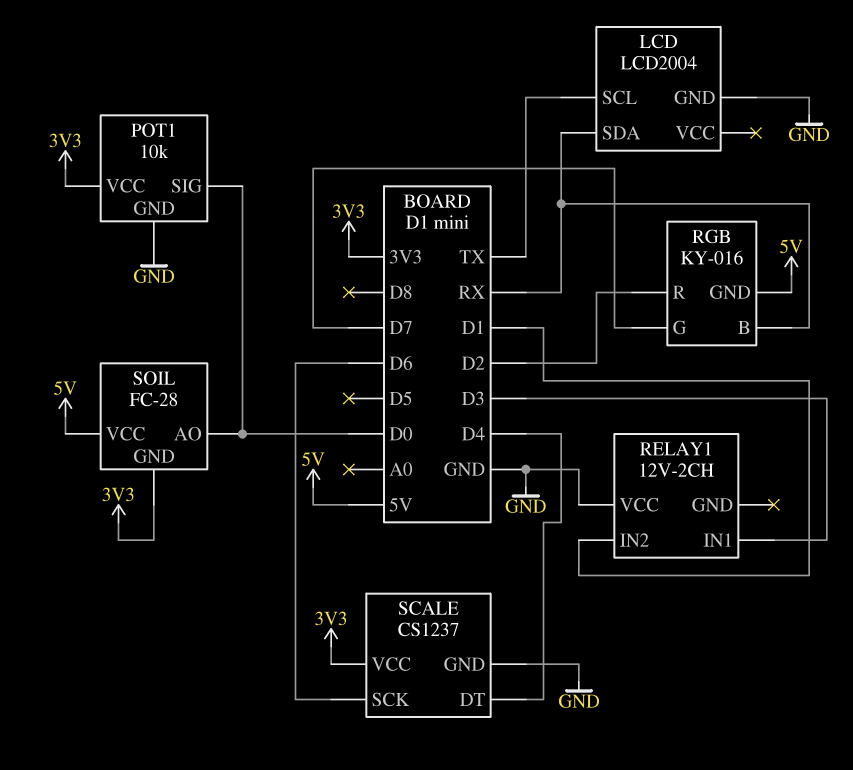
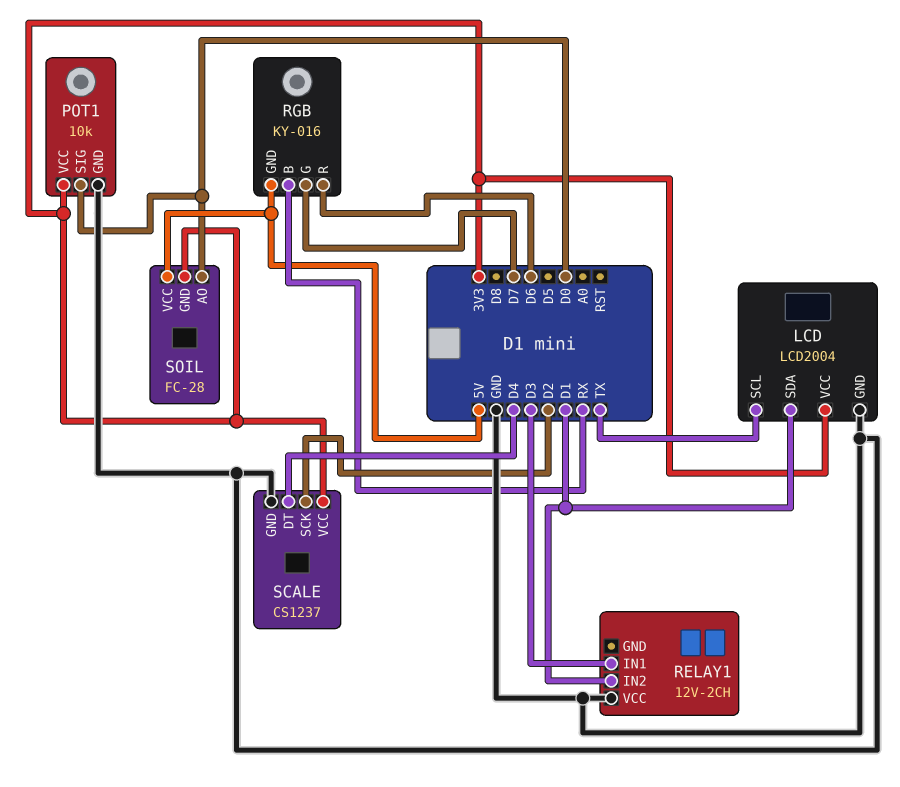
LCD pin SDA: RX -> D1
LCD pin VCC: none -> 3V3
RGB pin R: D2 -> D6
SCALE pin SCK: D6 -> D2

